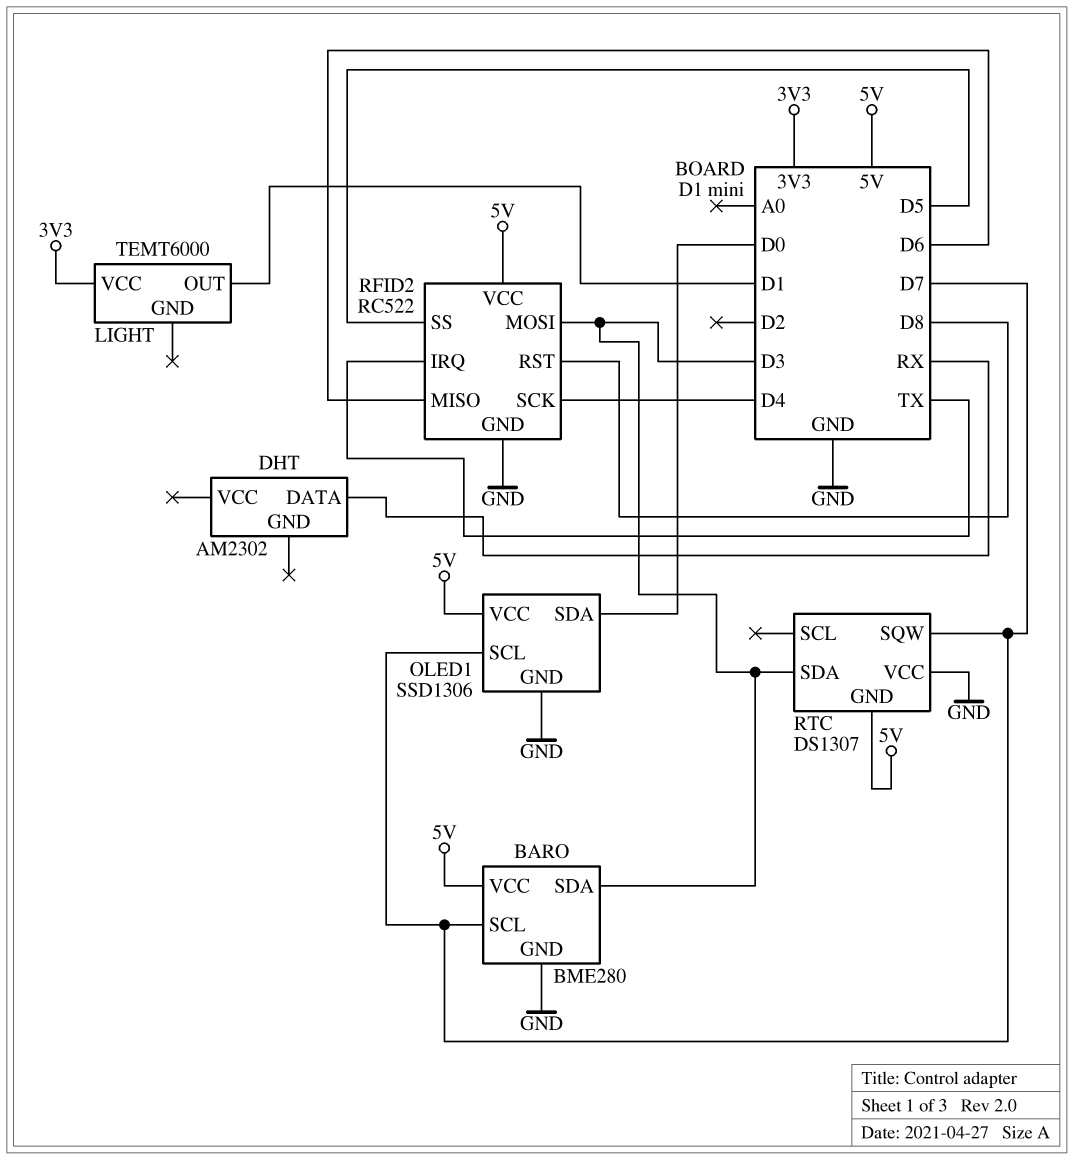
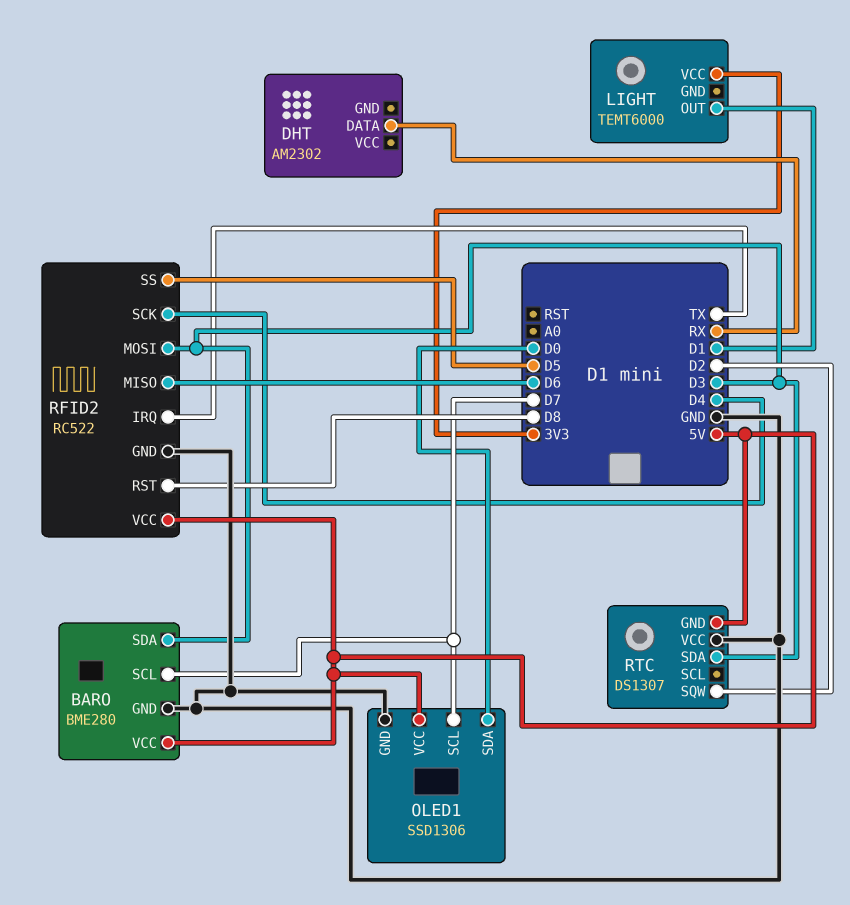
RTC pin SQW: D7 -> D2

